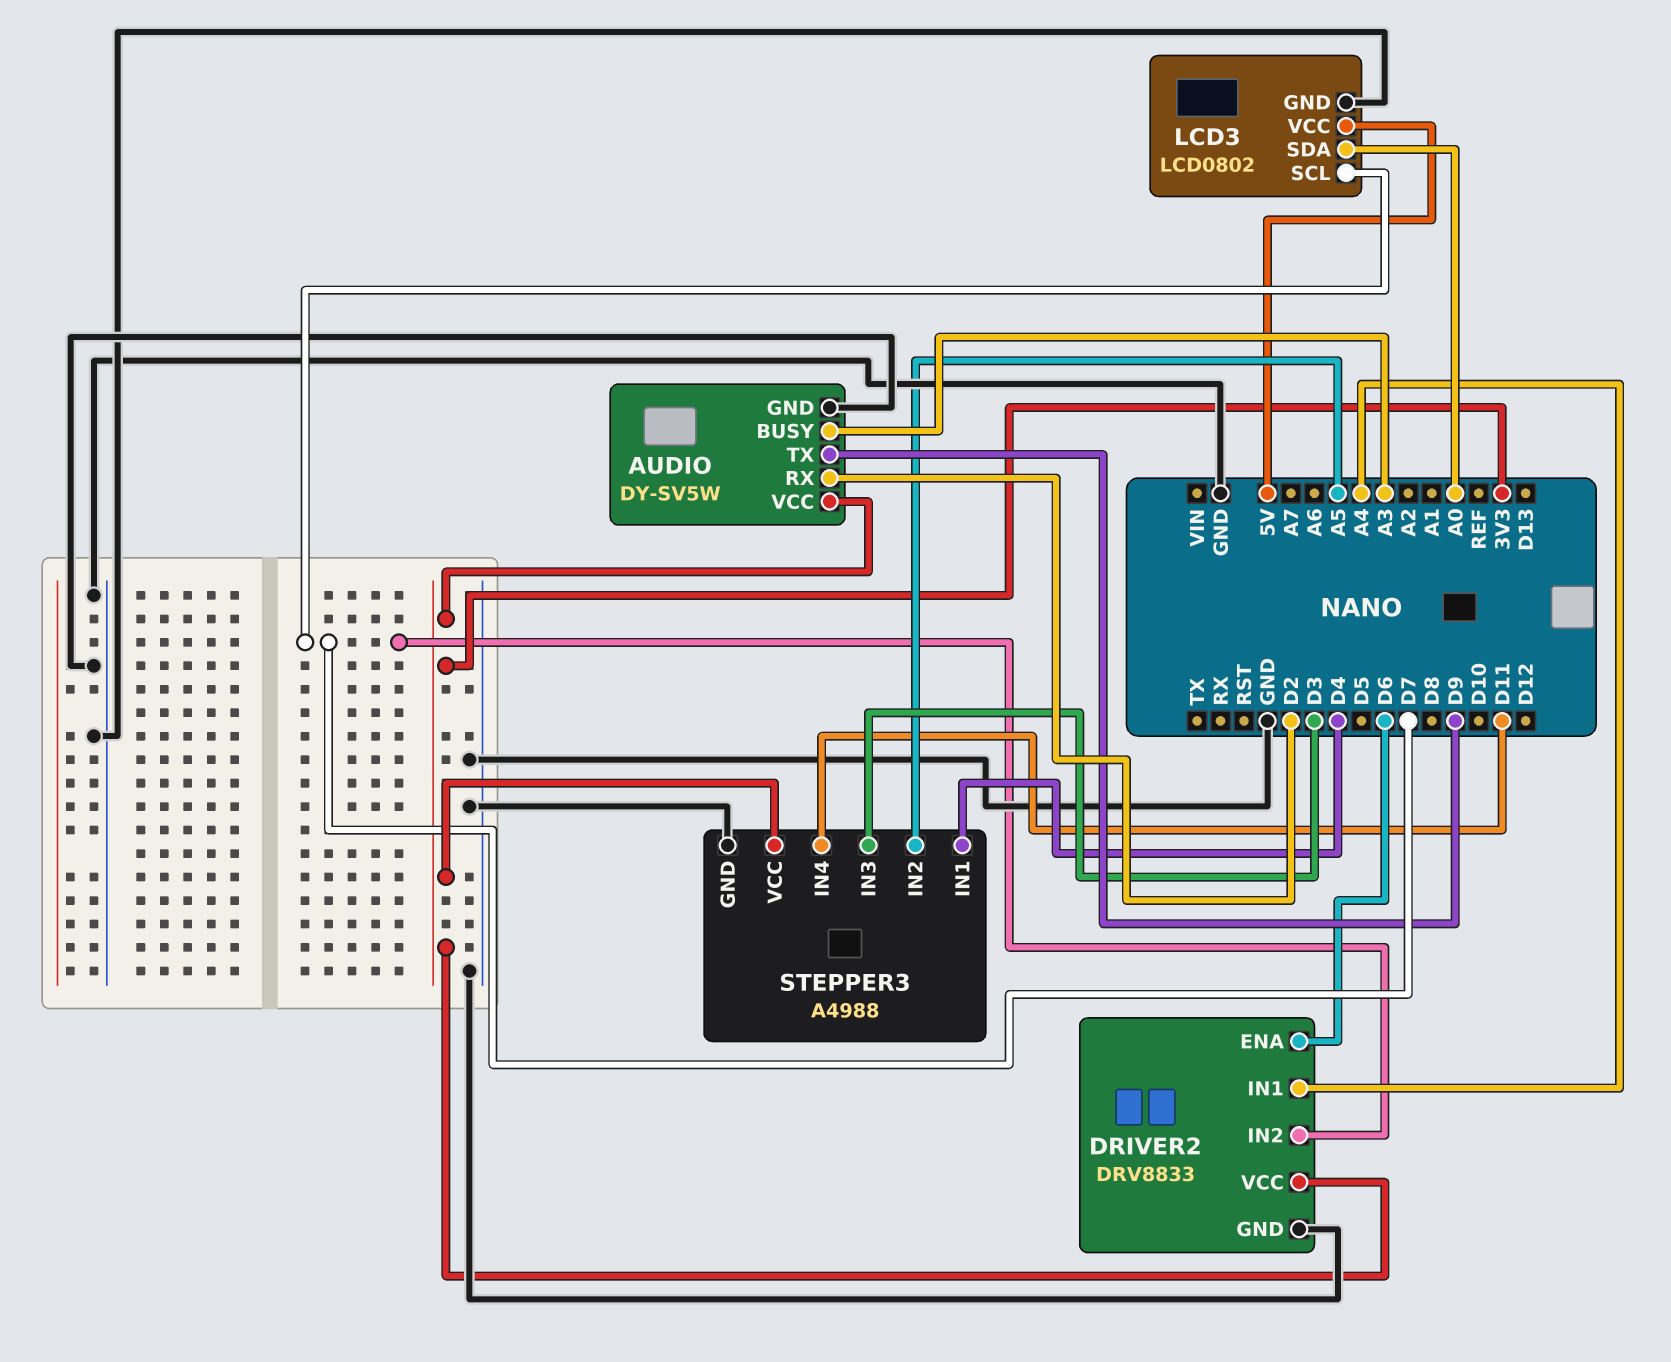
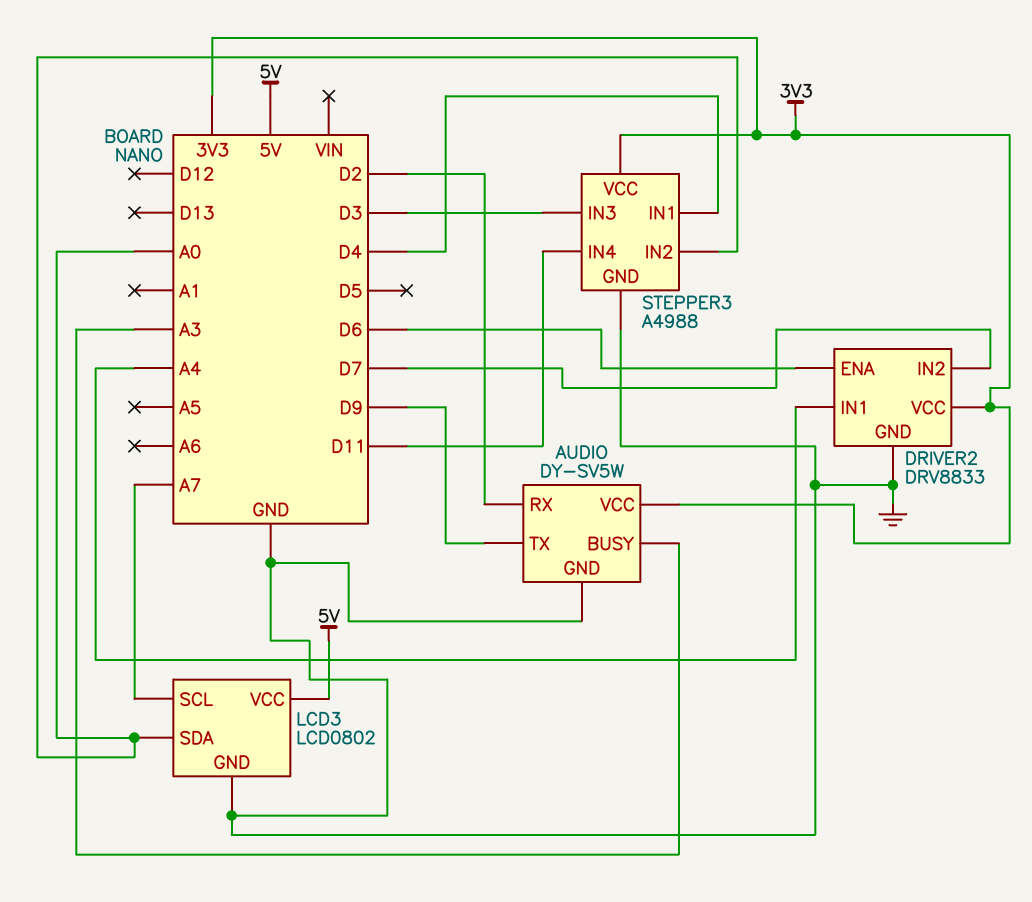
LCD3 pin SCL: D7 -> A7
STEPPER3 pin IN2: A5 -> A0

